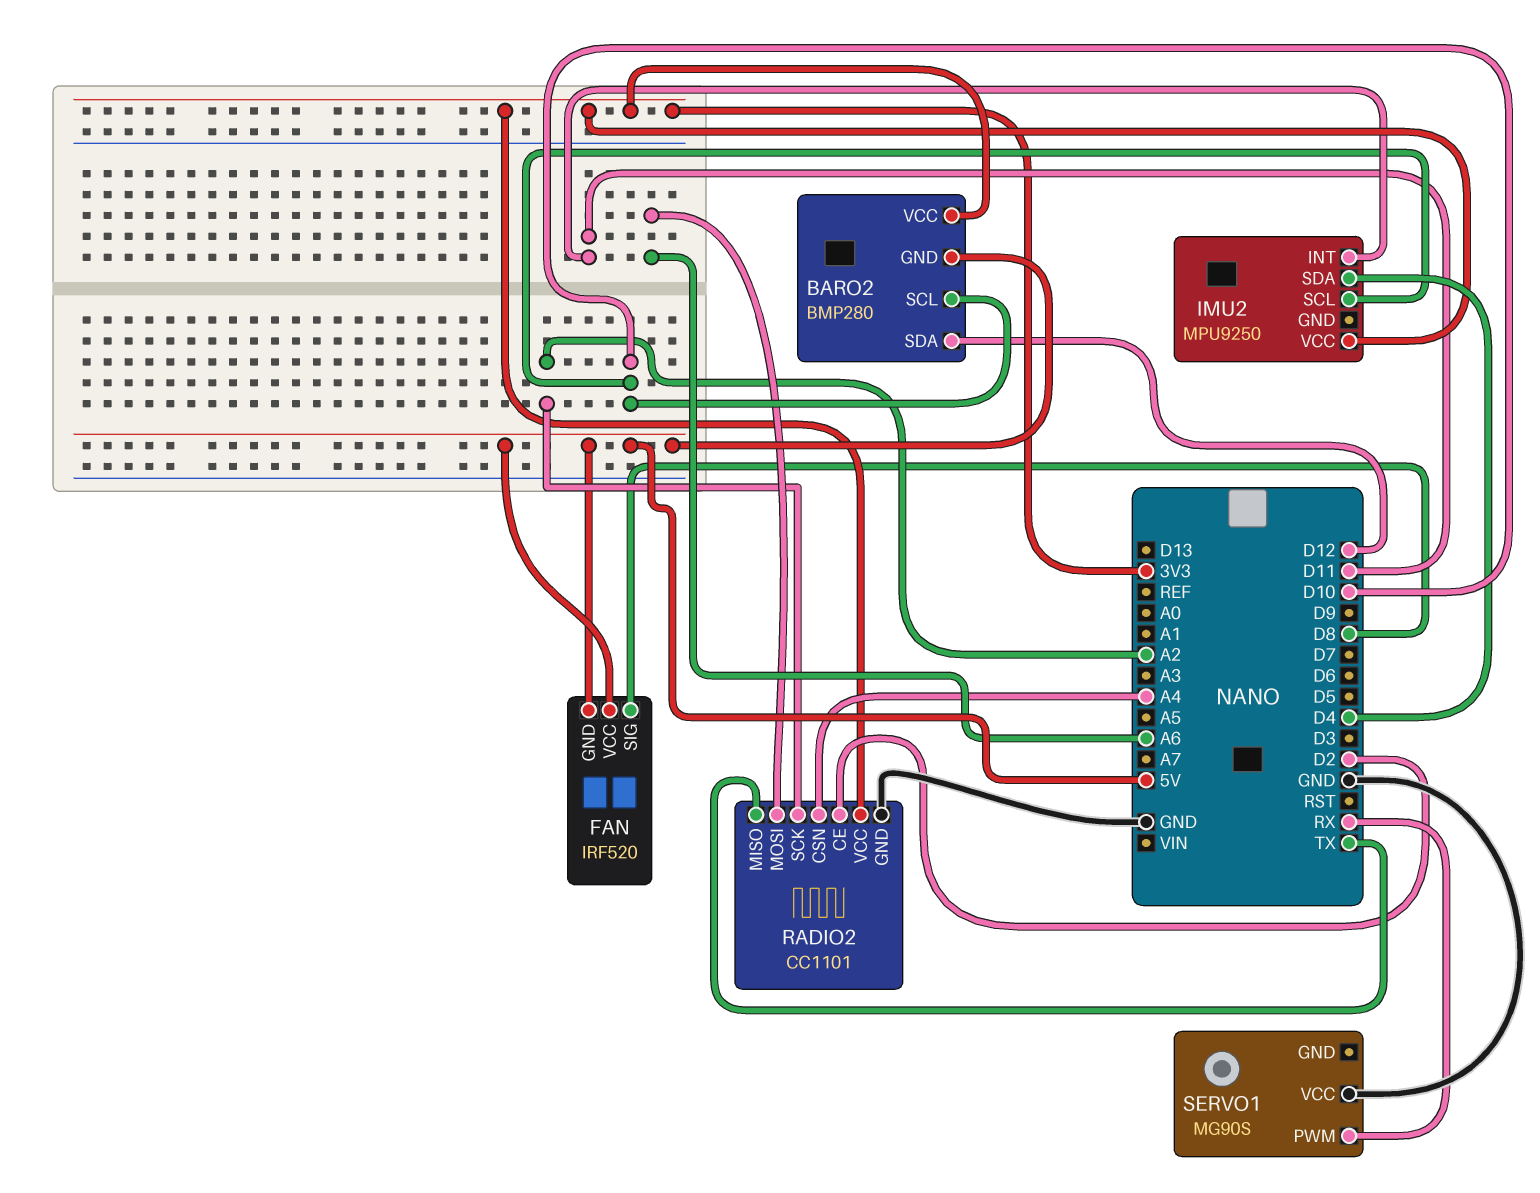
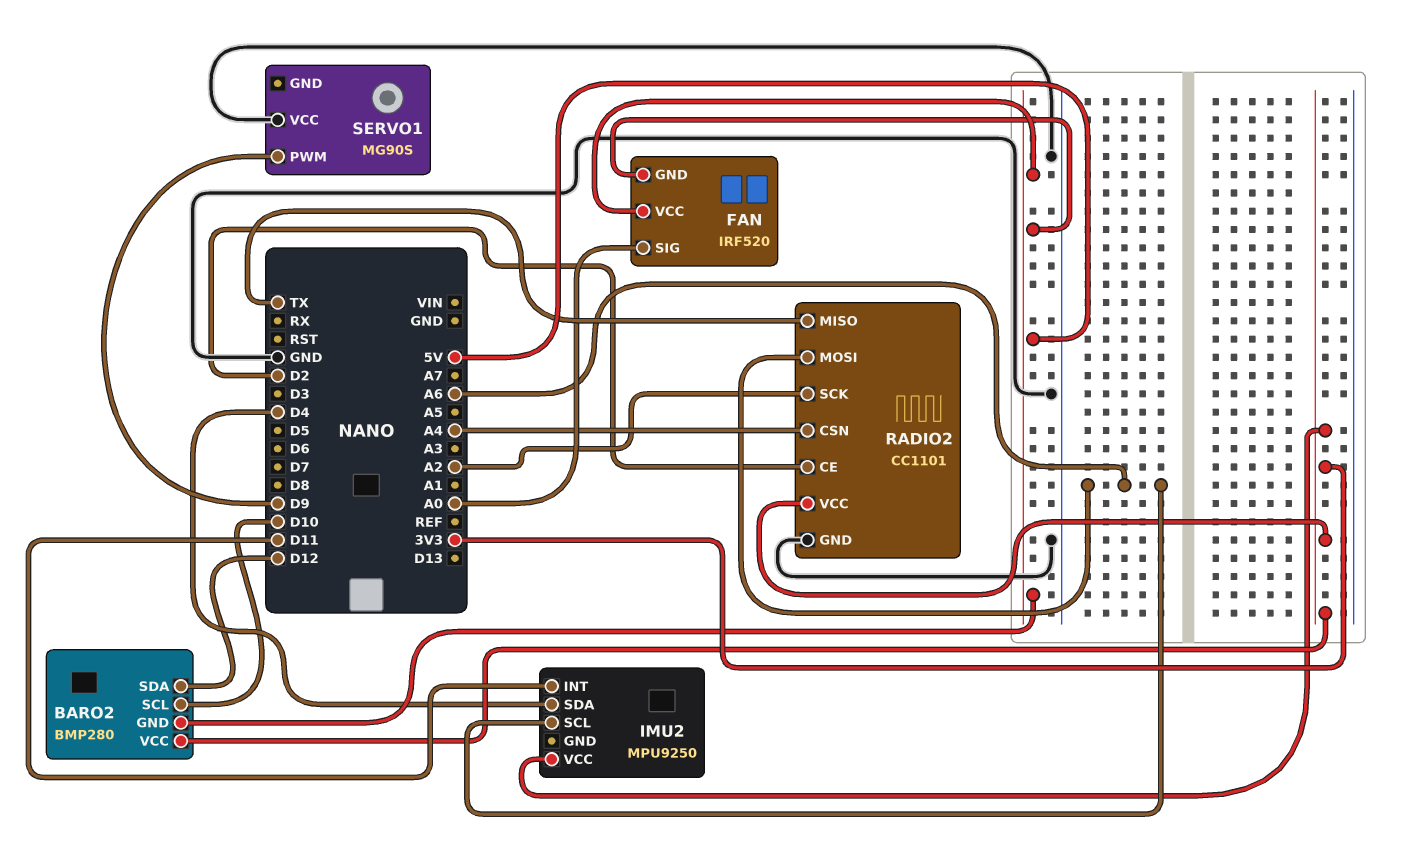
FAN pin SIG: D8 -> A0
IMU2 pin SCL: D10 -> A6
SERVO1 pin PWM: RX -> D9

